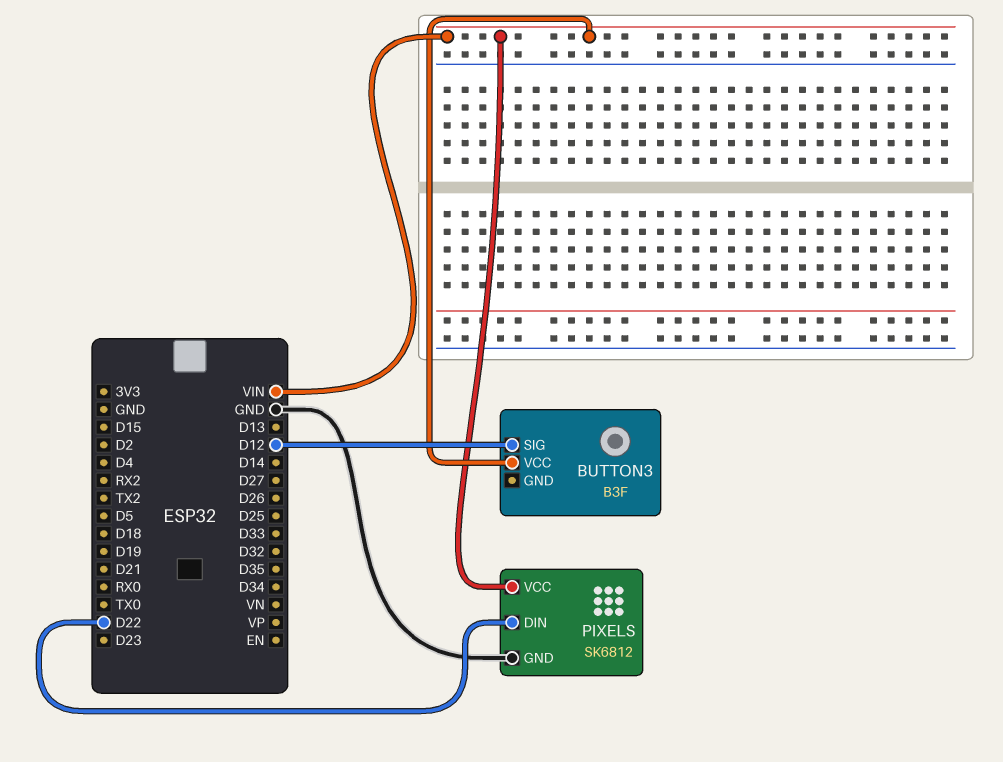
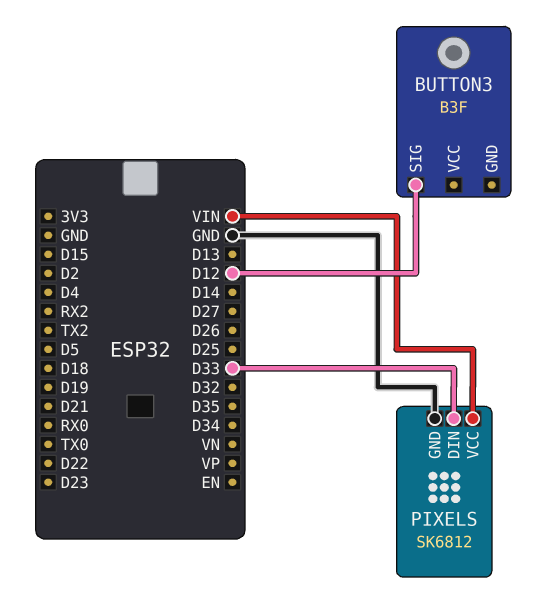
BUTTON3 pin VCC: VIN -> none
PIXELS pin DIN: D22 -> D33

